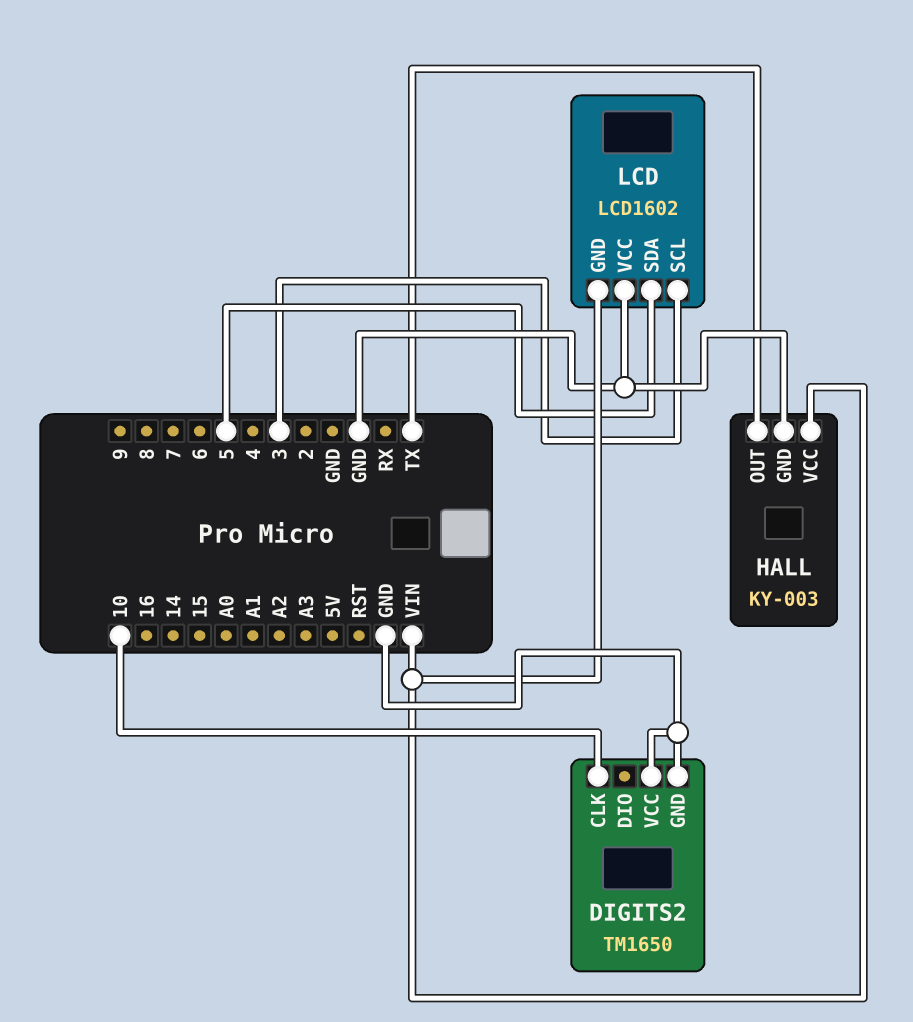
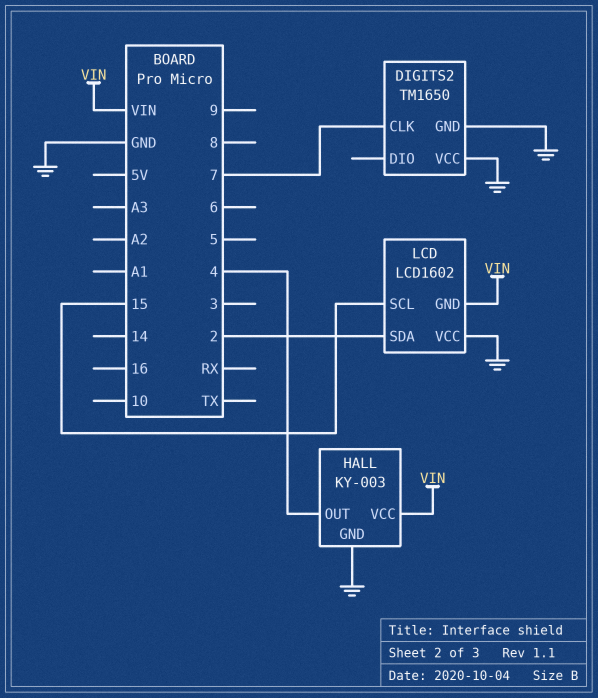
DIGITS2 pin CLK: 10 -> 7
HALL pin OUT: TX -> 4
LCD pin SCL: 3 -> 15
LCD pin SDA: 5 -> 2

